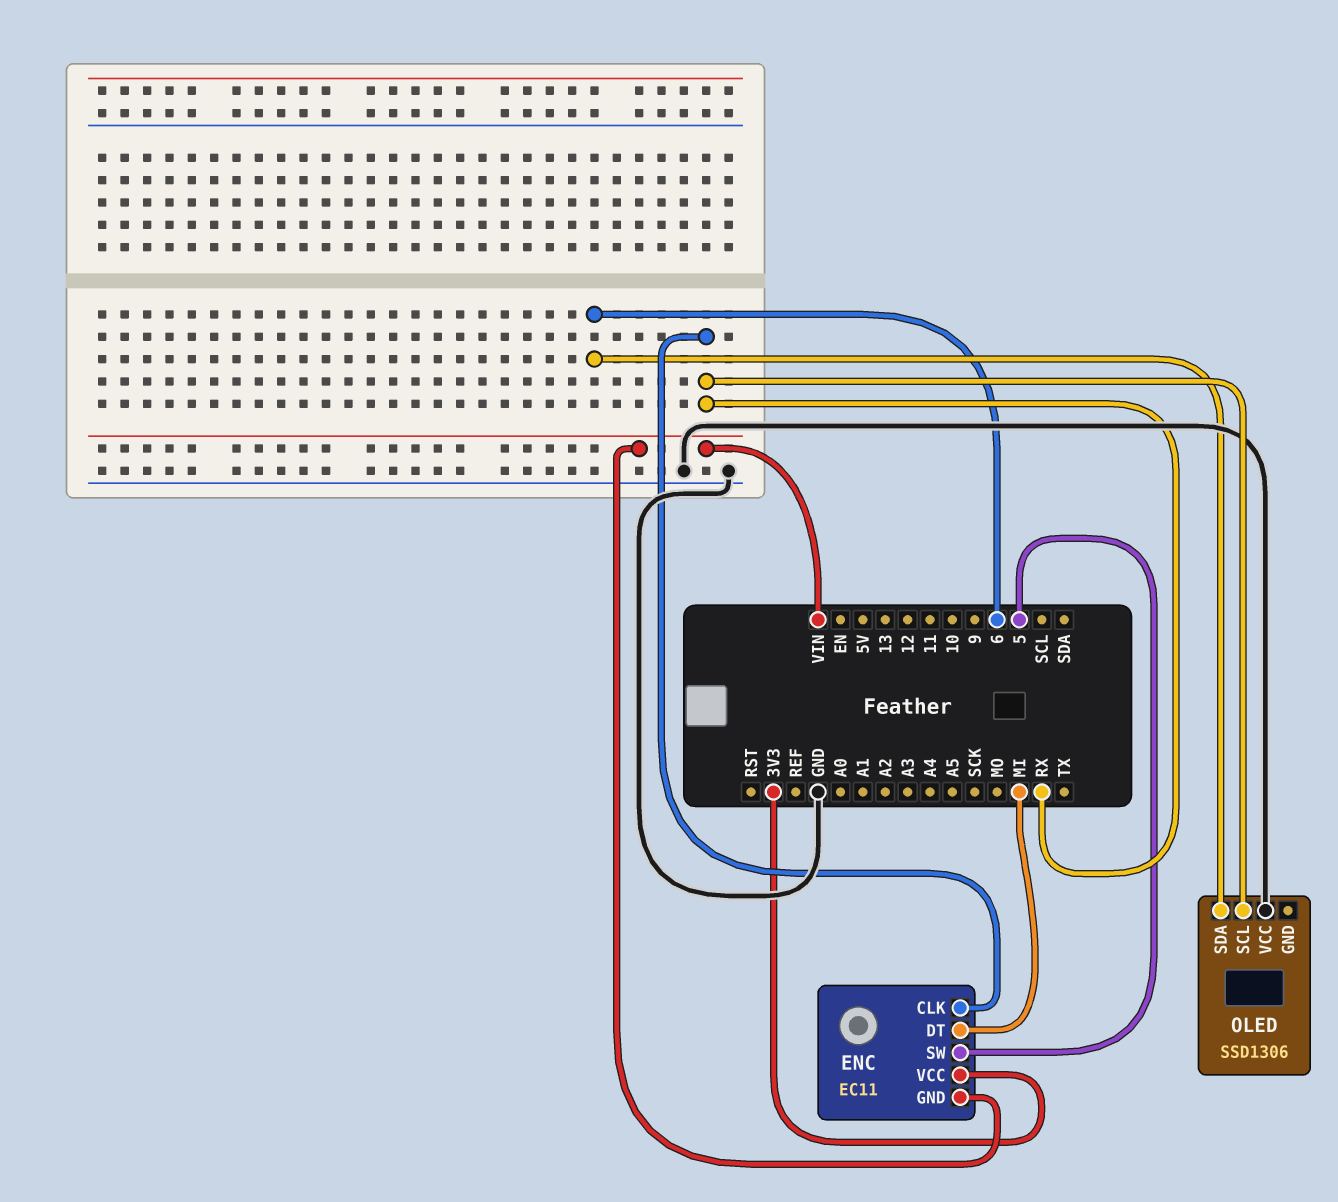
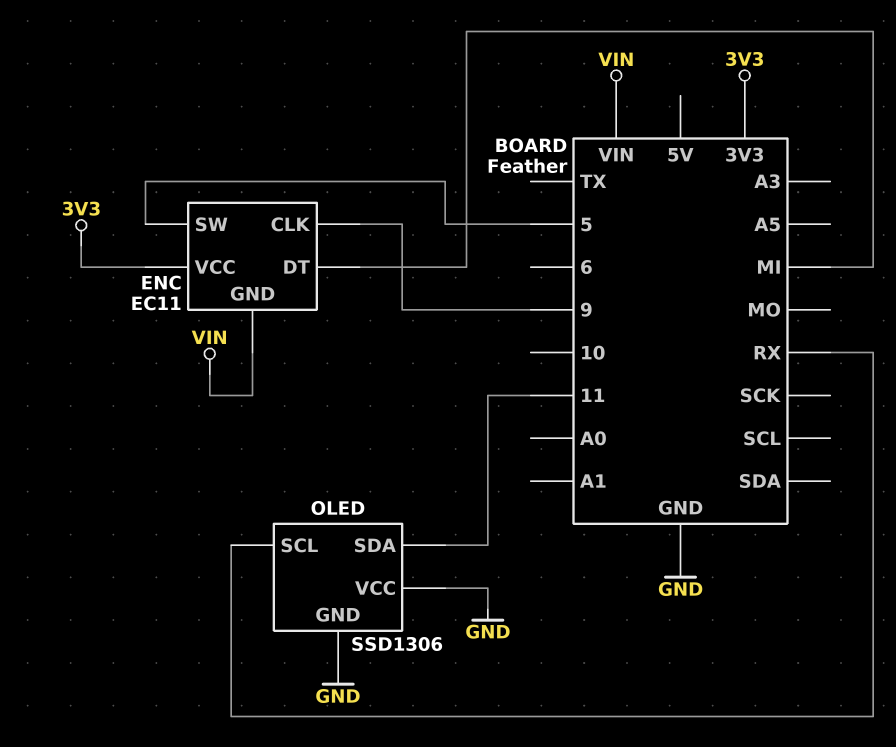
ENC pin CLK: RX -> 9
OLED pin GND: none -> GND
OLED pin SDA: 6 -> 11

